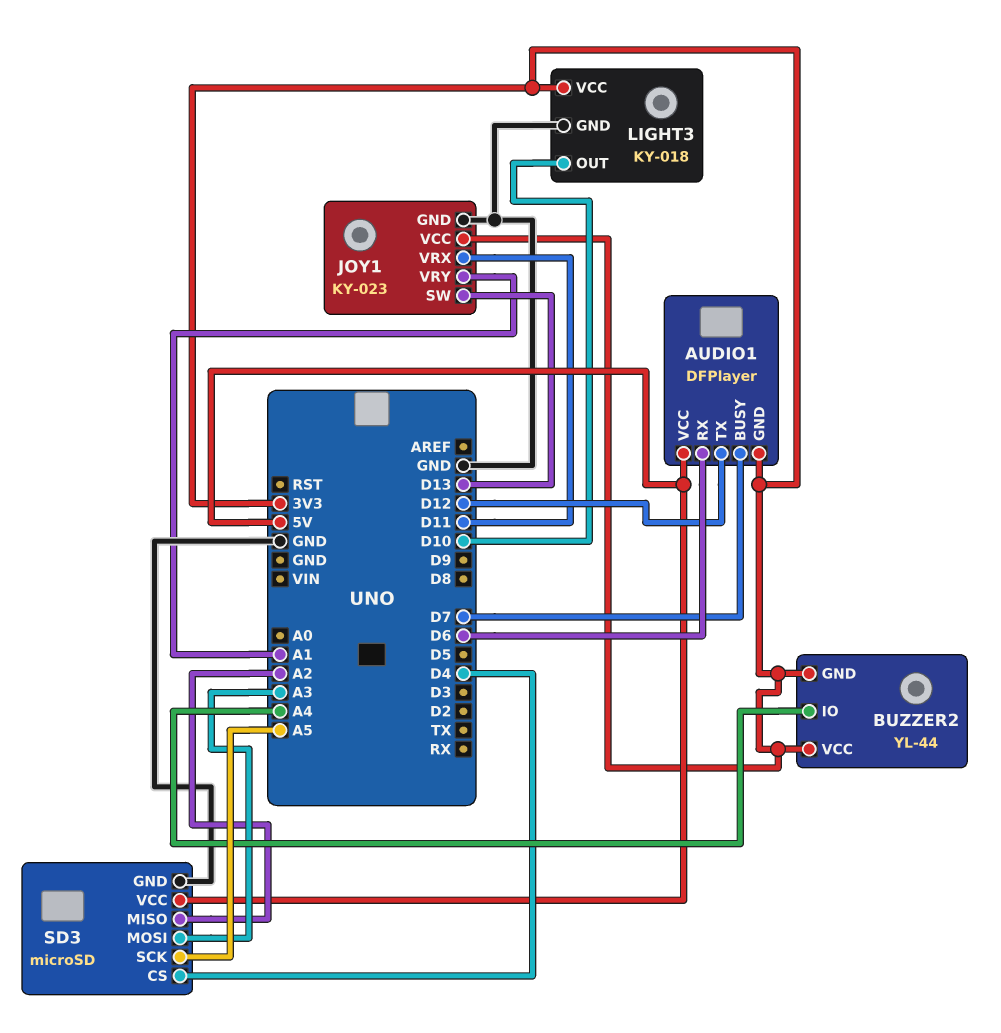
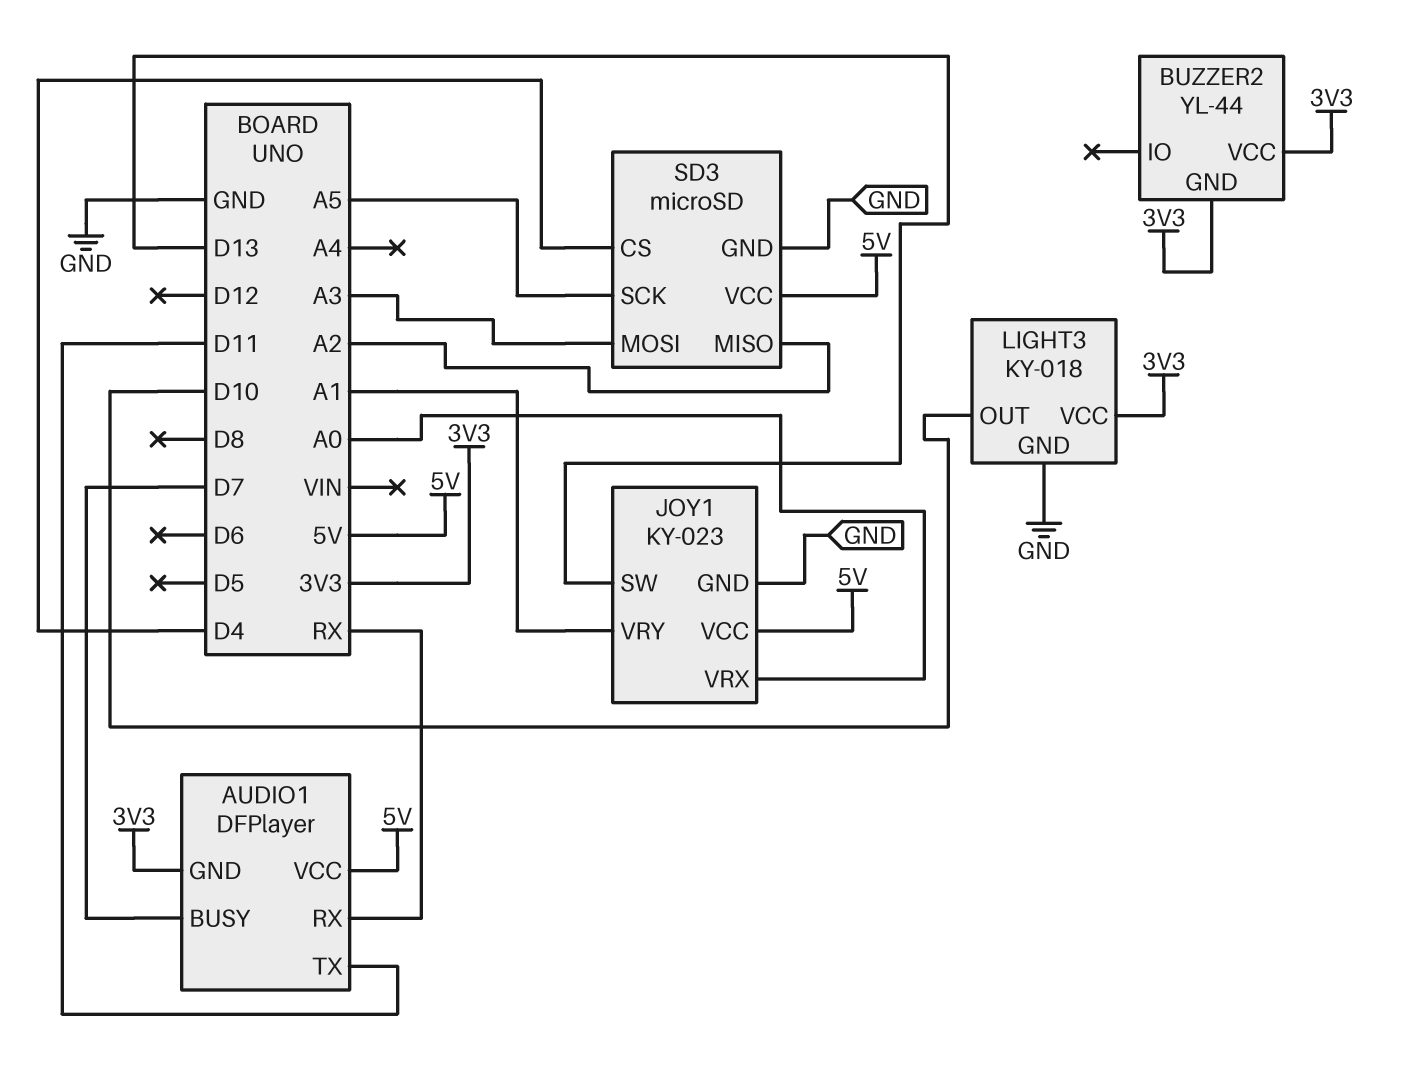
AUDIO1 pin RX: D6 -> RX
AUDIO1 pin TX: D12 -> D11
BUZZER2 pin IO: A4 -> none
JOY1 pin VCC: 3V3 -> 5V
JOY1 pin VRX: D11 -> A0

